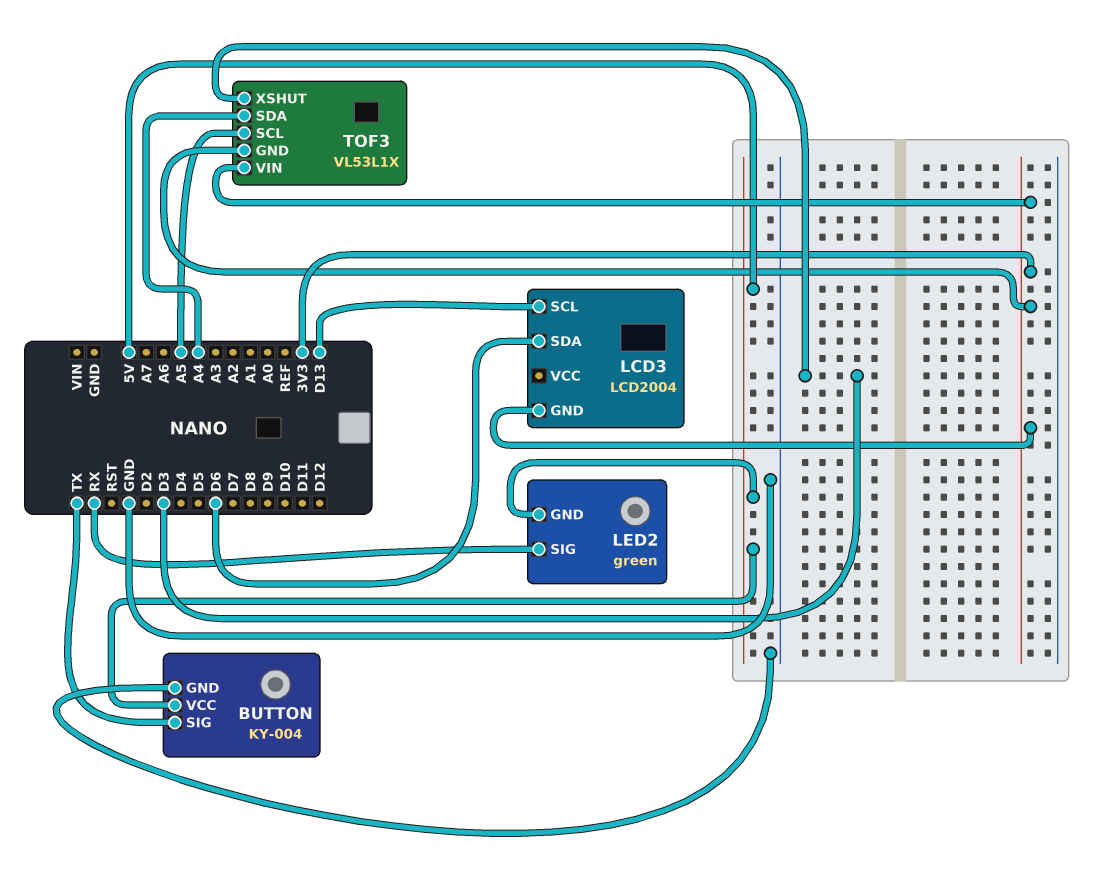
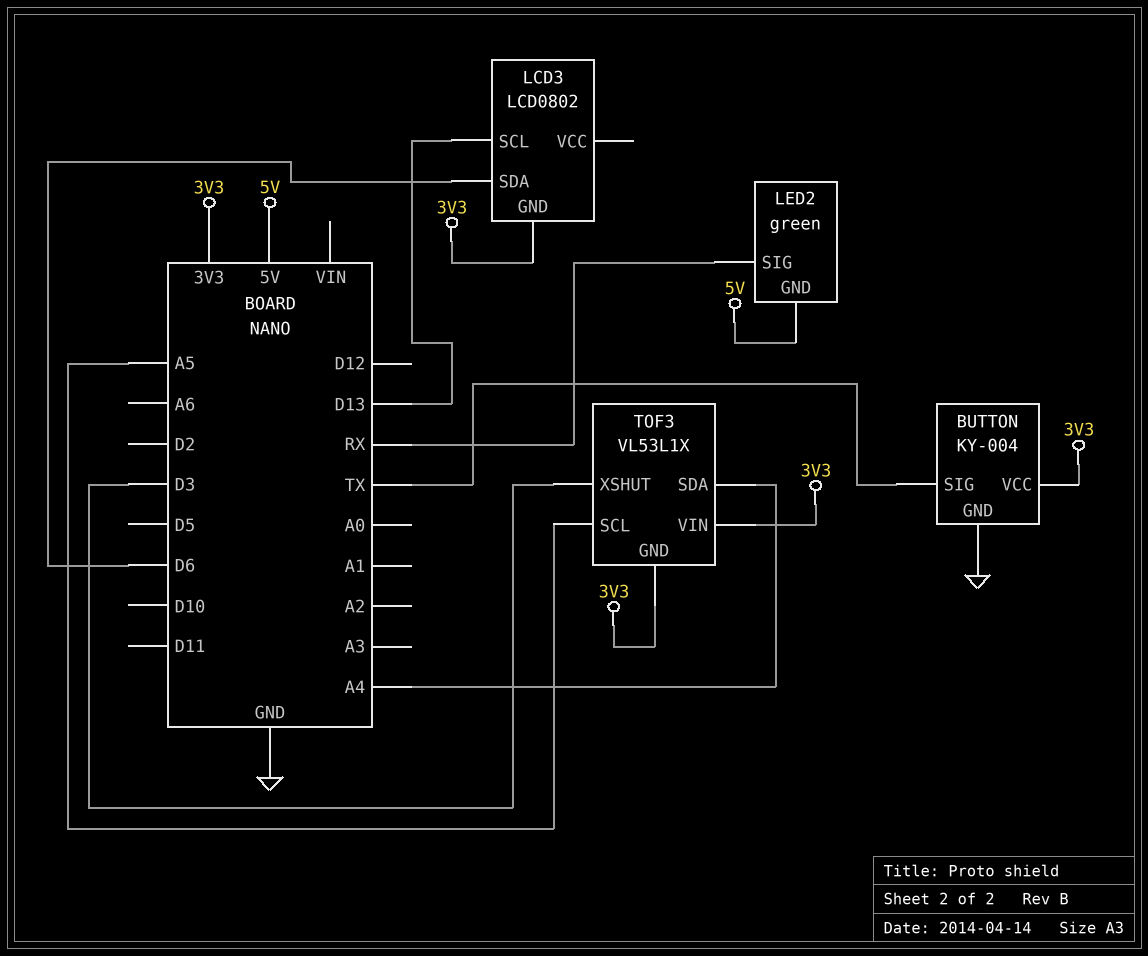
BUTTON pin VCC: 5V -> 3V3
LCD3: LCD2004 -> LCD0802

